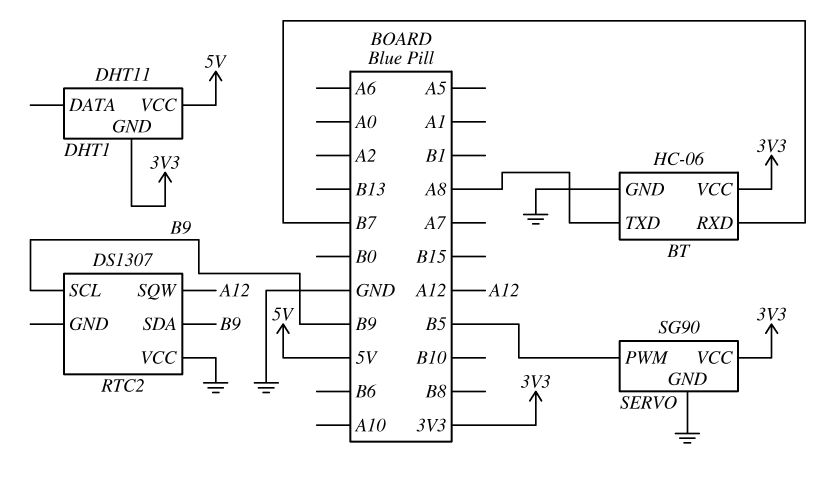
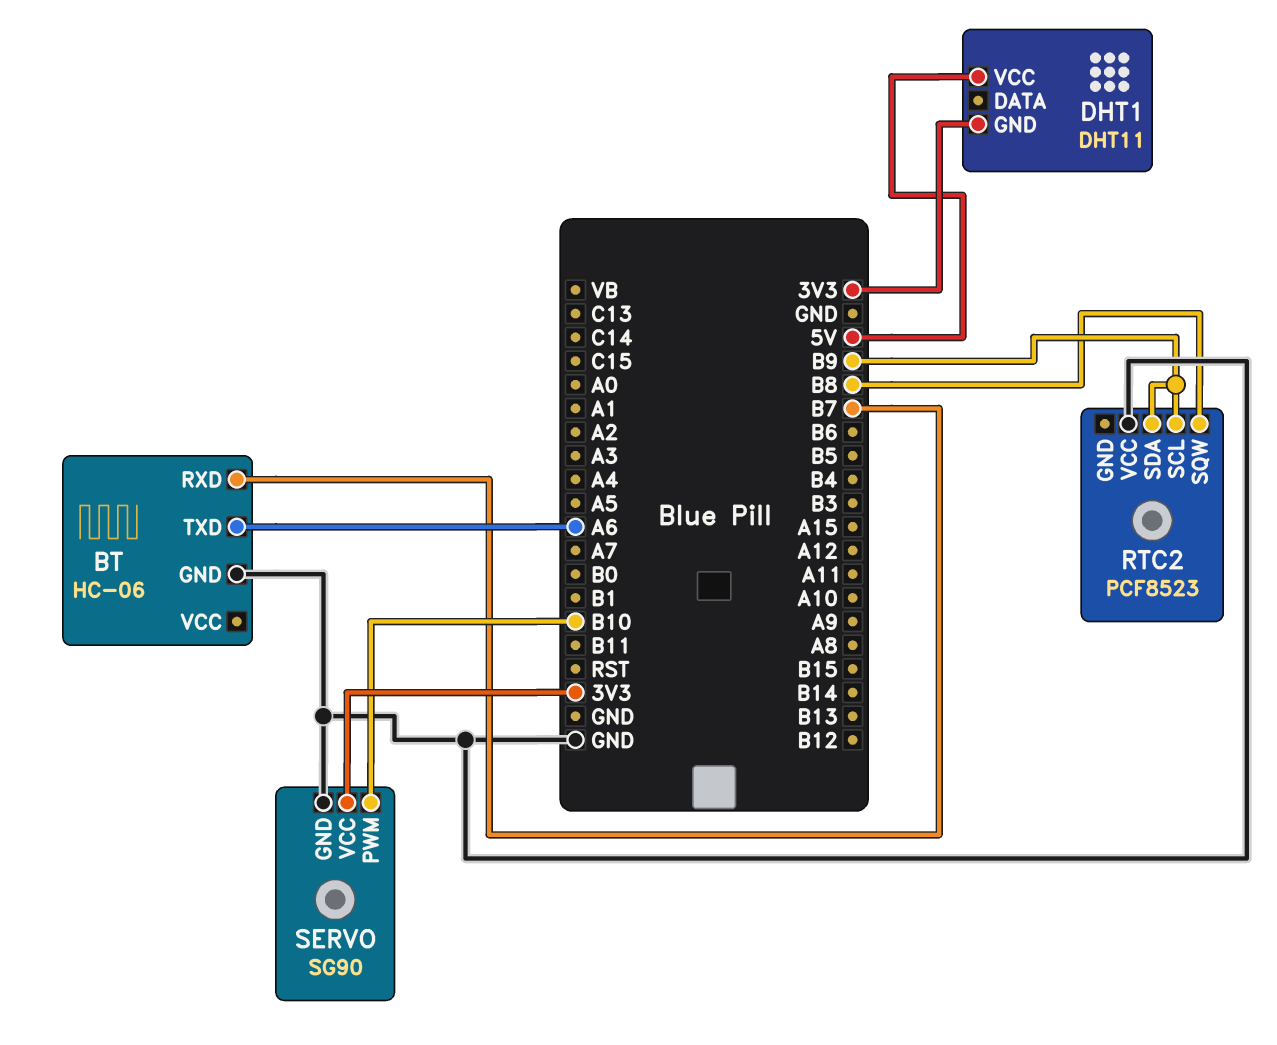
BT pin TXD: A8 -> A6
BT pin VCC: 3V3 -> none
RTC2: DS1307 -> PCF8523
RTC2 pin SQW: A12 -> B8
SERVO pin PWM: B5 -> B10

